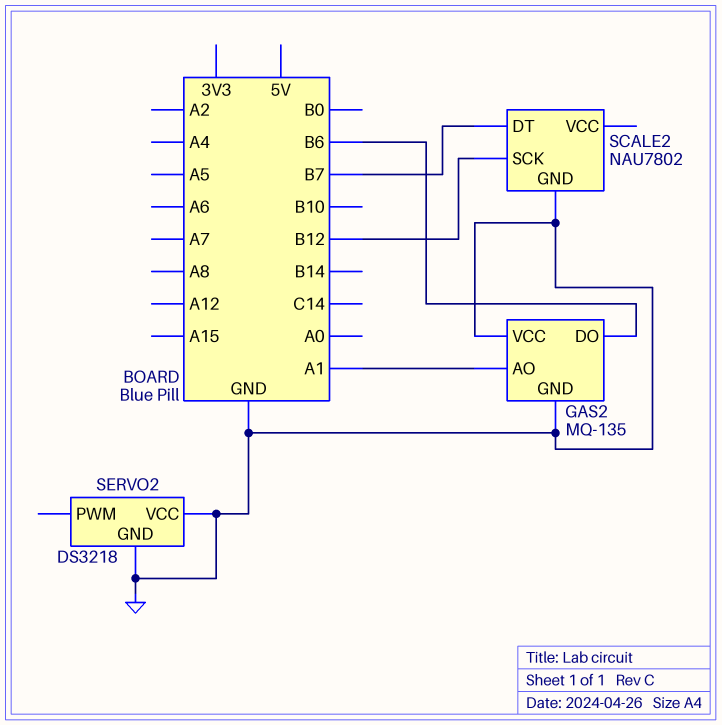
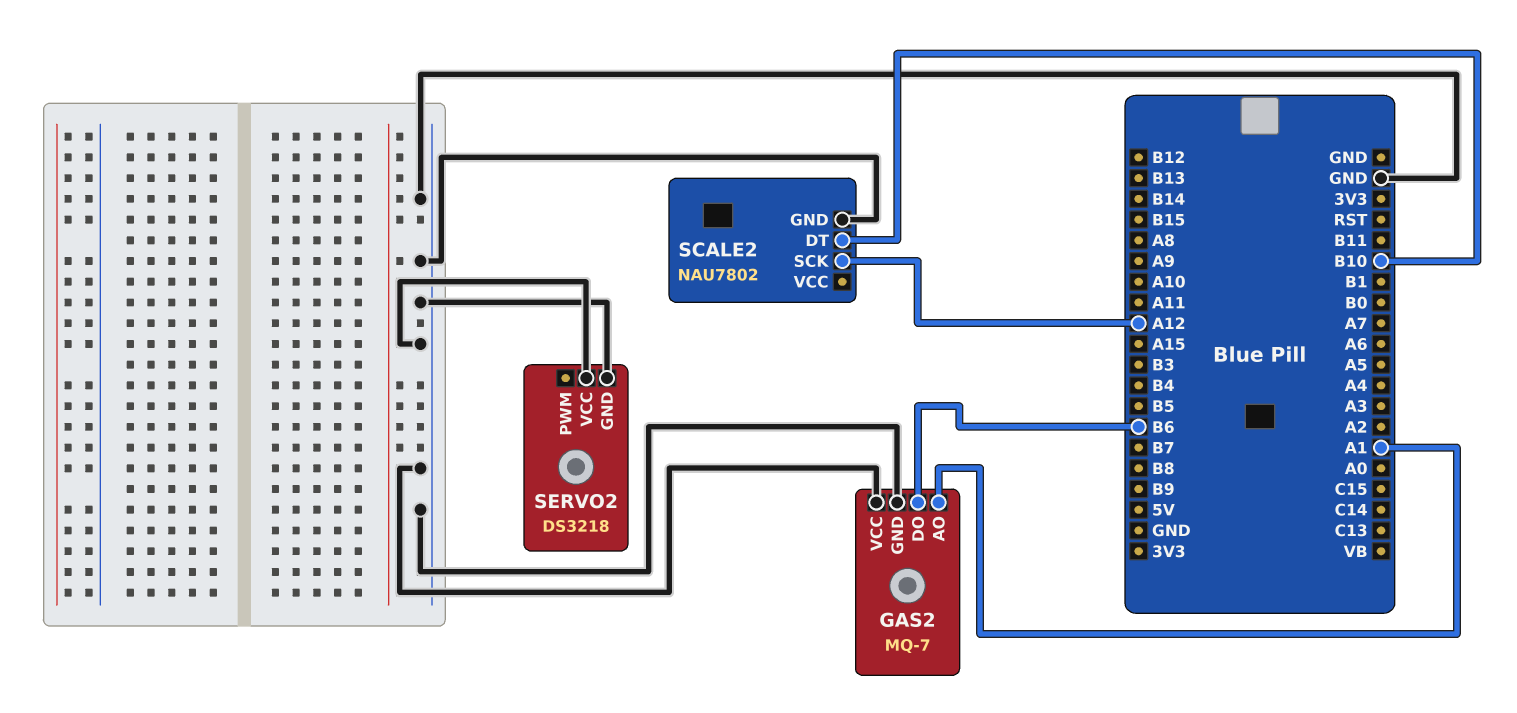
GAS2: MQ-135 -> MQ-7
SCALE2 pin DT: B7 -> B10
SCALE2 pin SCK: B12 -> A12

